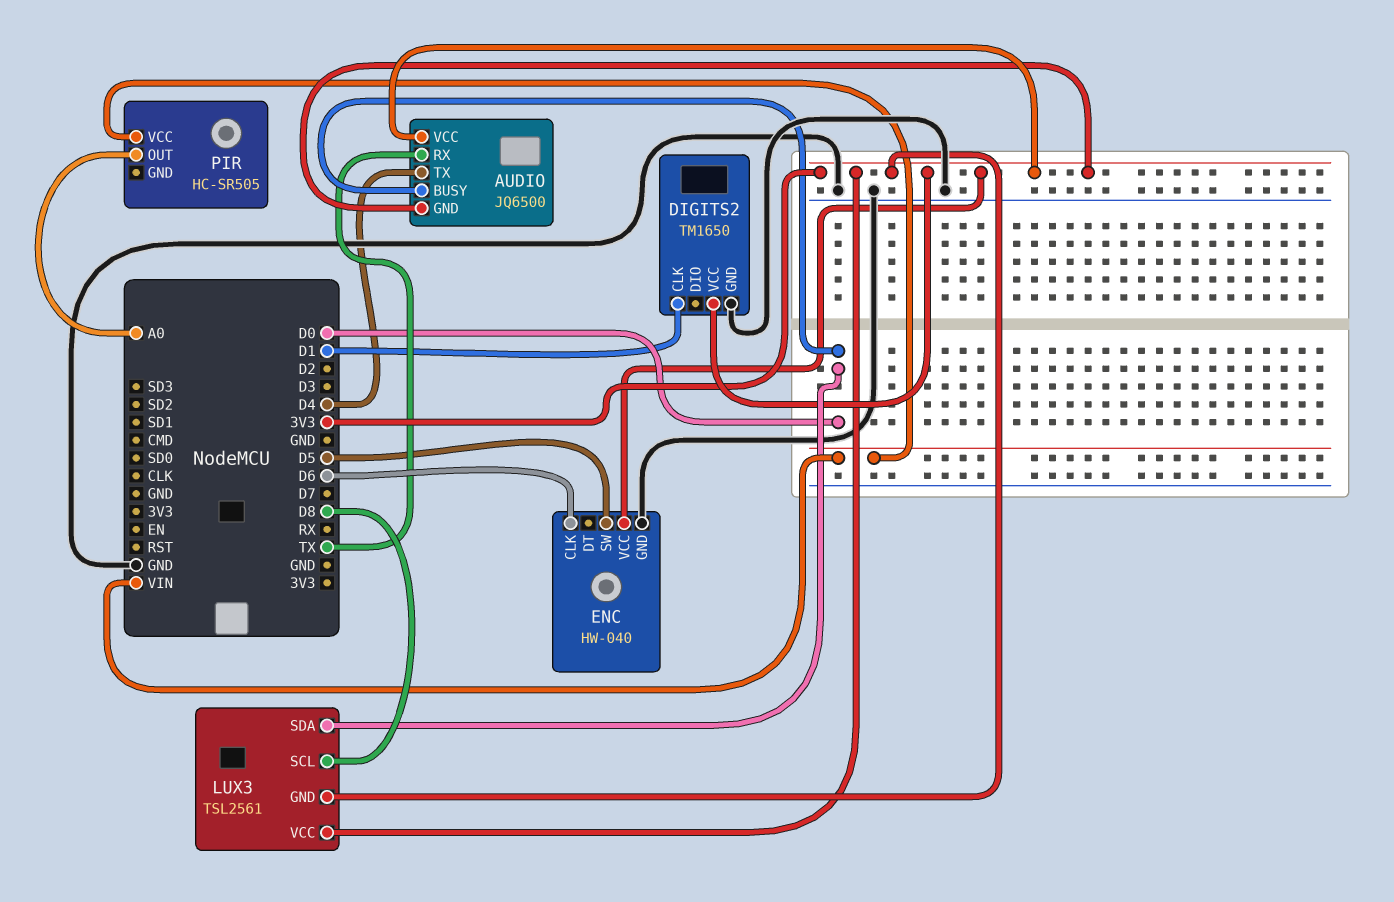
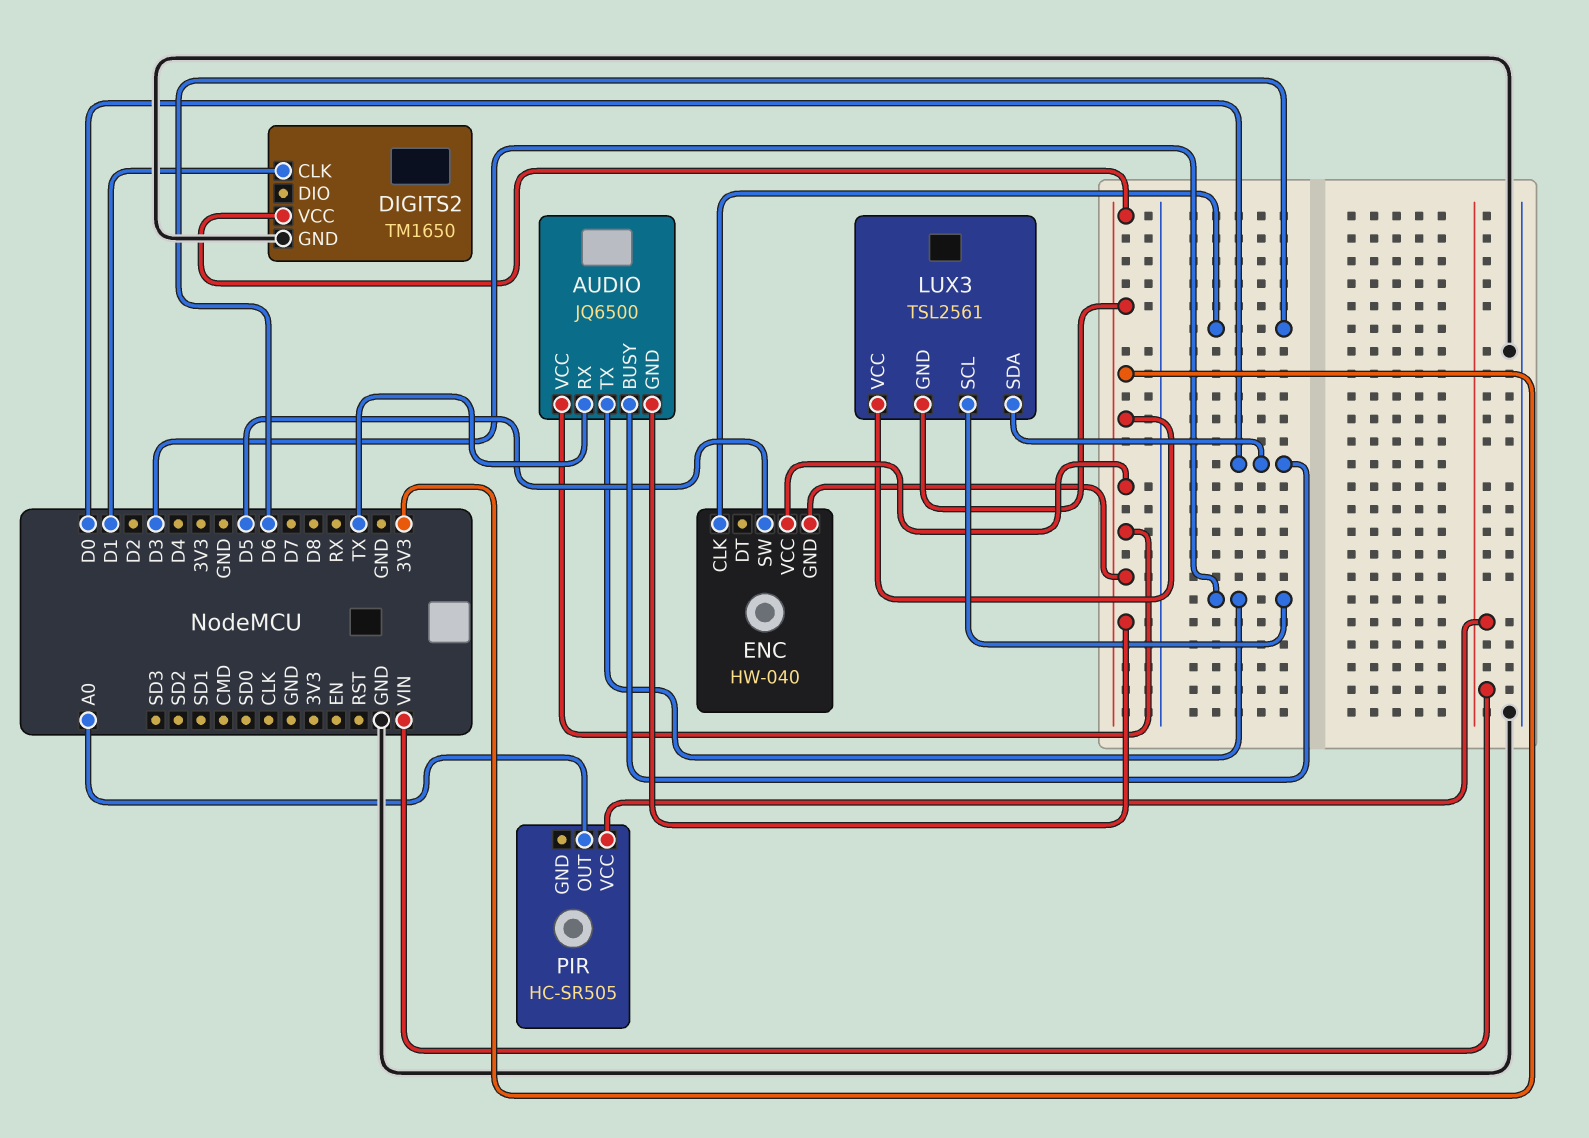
AUDIO pin TX: D4 -> D3
ENC pin GND: GND -> 3V3
LUX3 pin SCL: D8 -> D3

